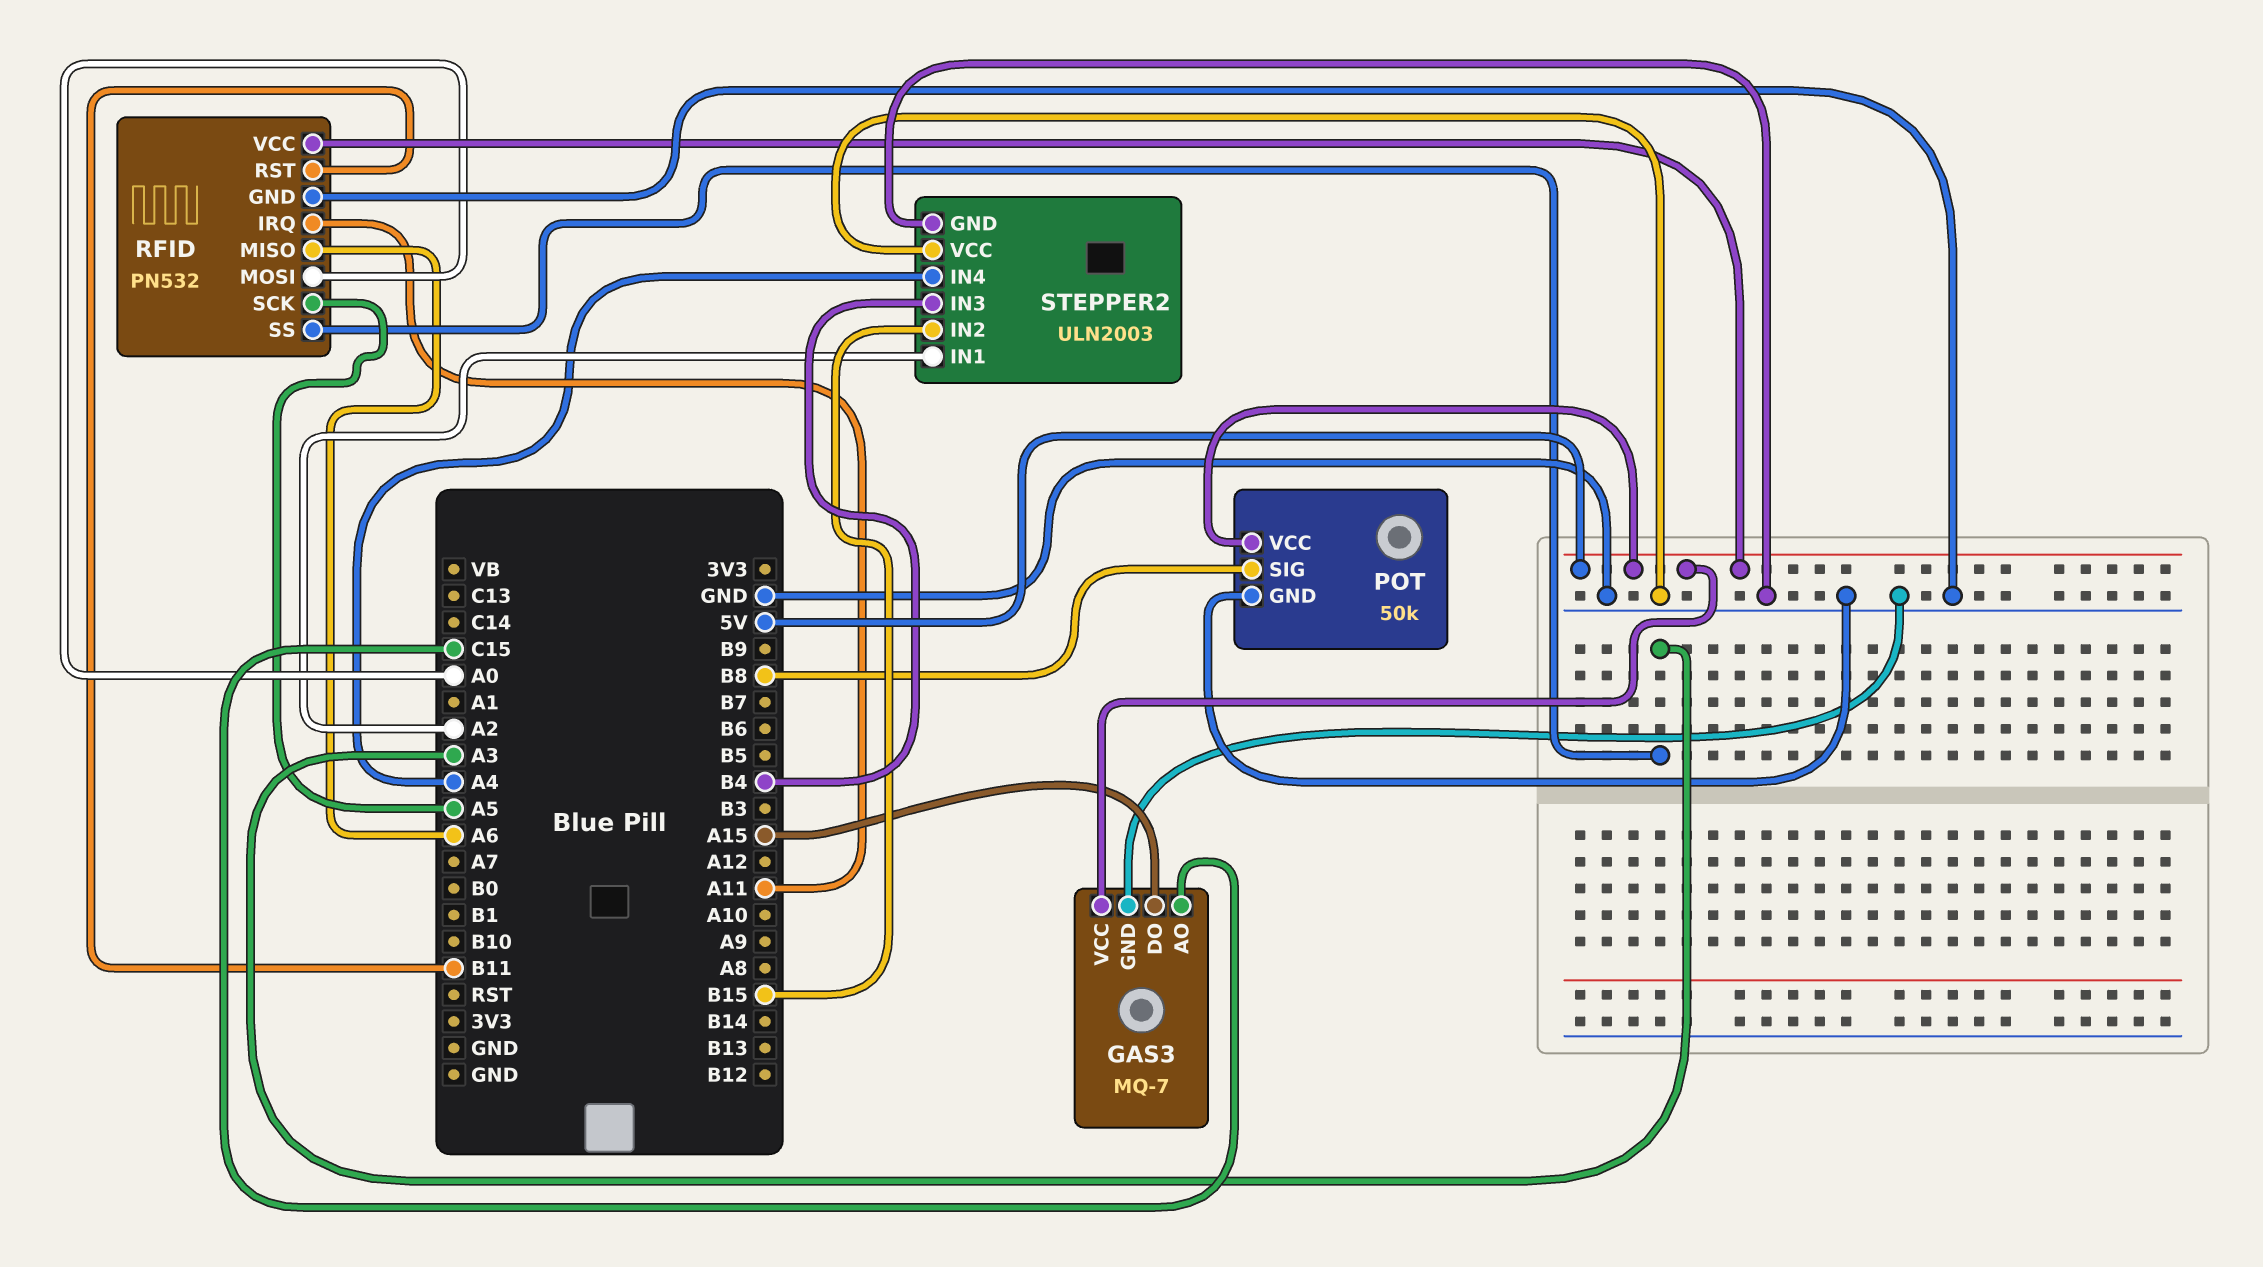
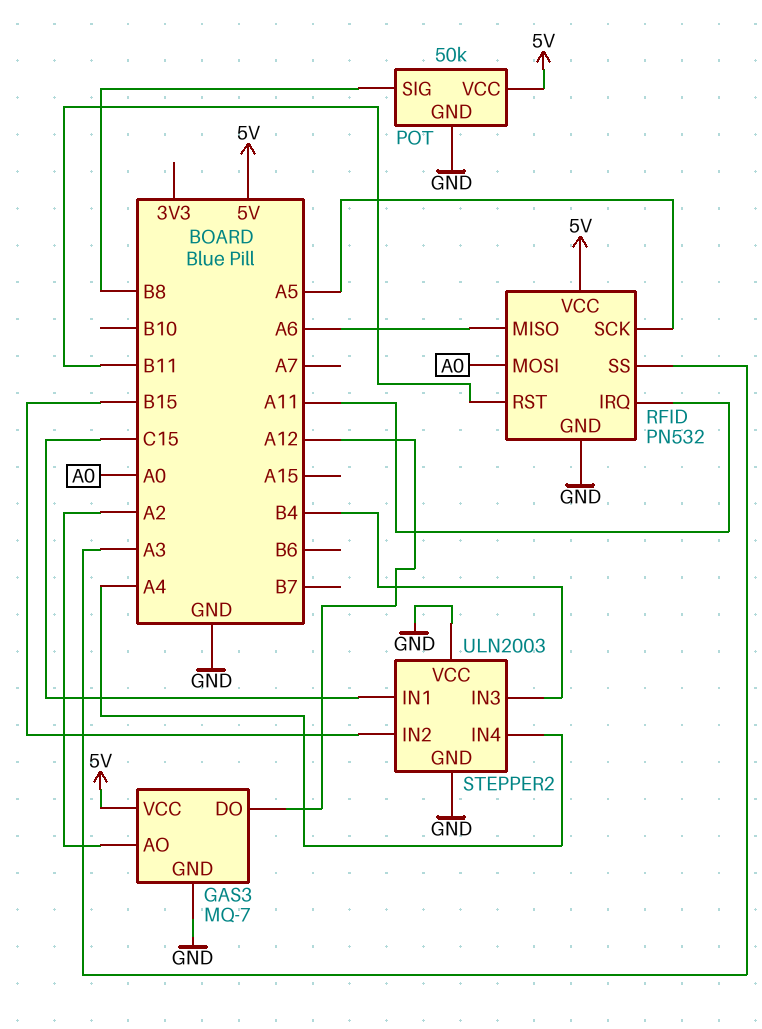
GAS3 pin AO: C15 -> A2
GAS3 pin DO: A15 -> A12
STEPPER2 pin IN1: A2 -> C15

